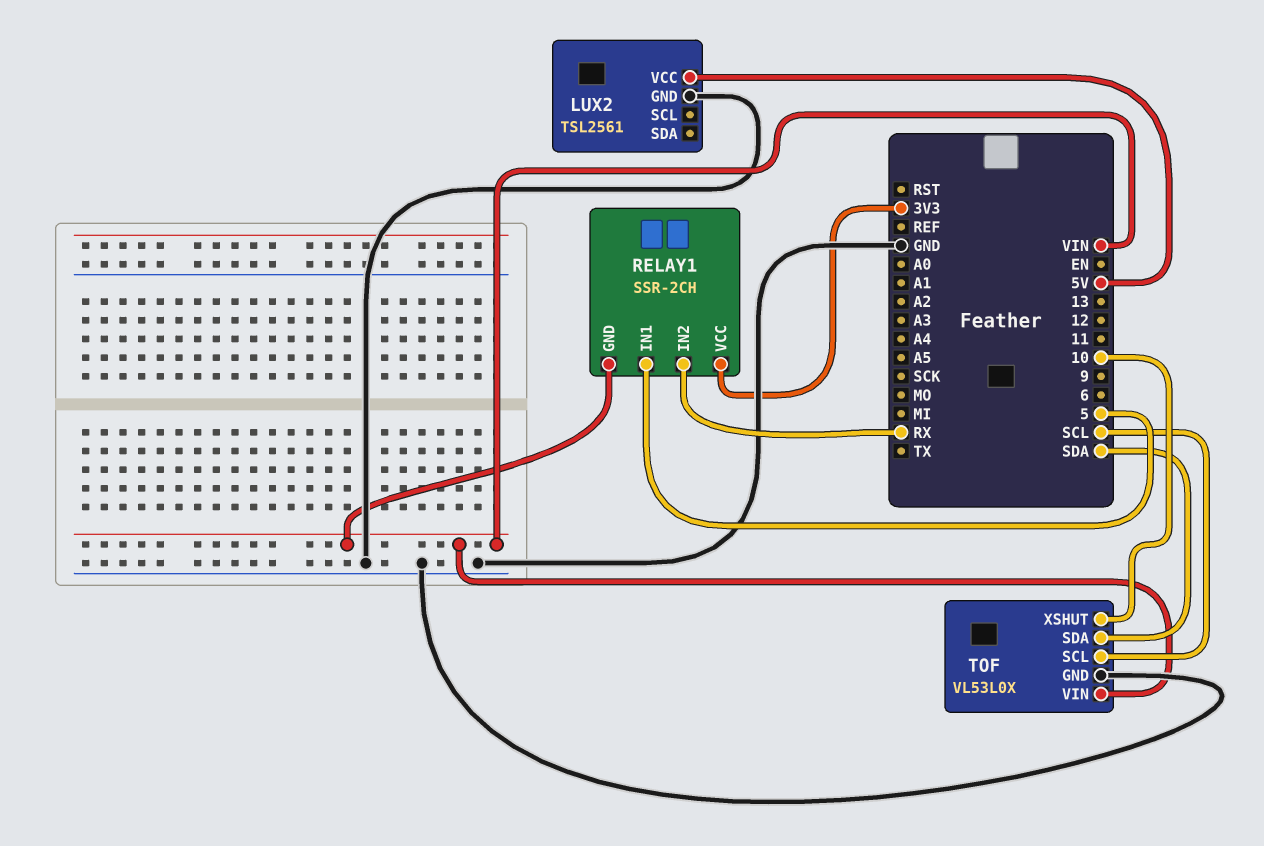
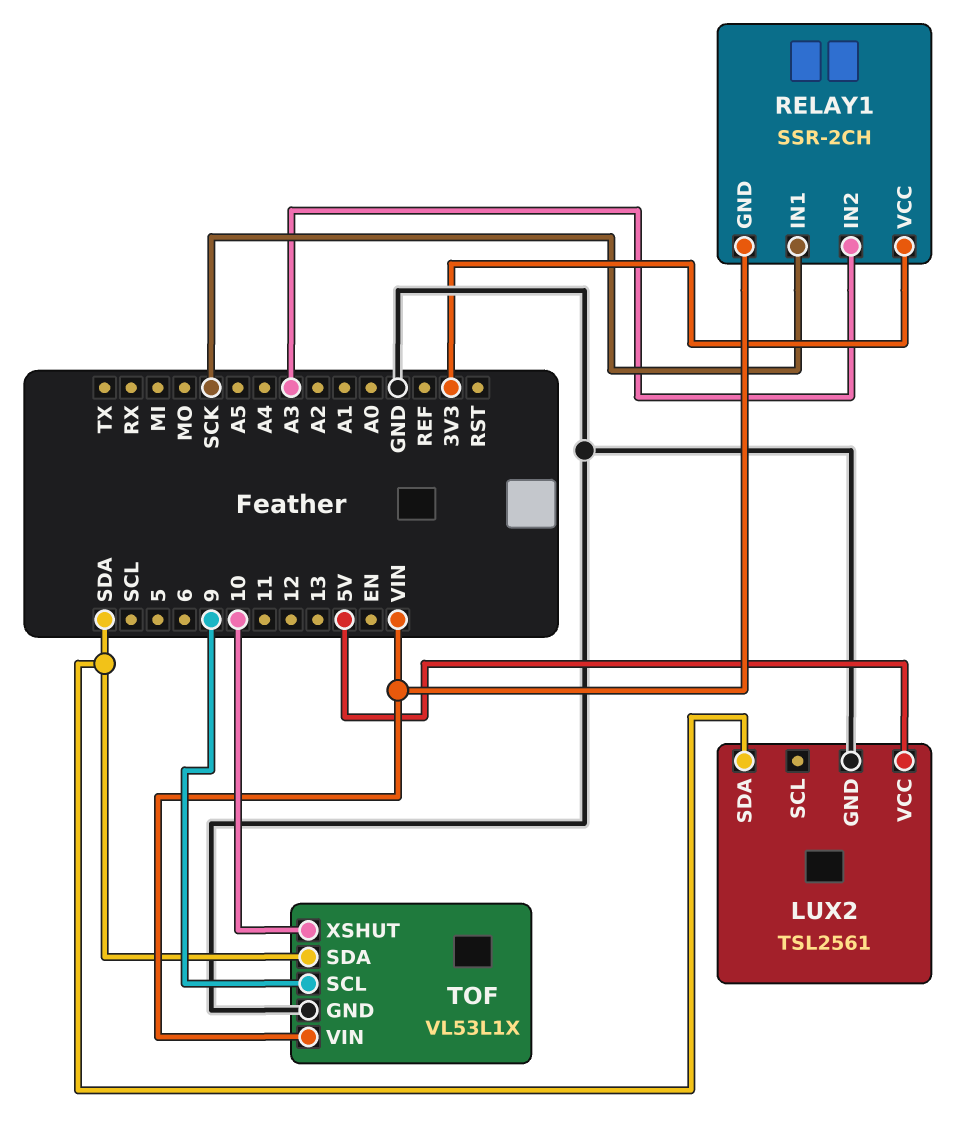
LUX2 pin SDA: none -> SDA
RELAY1 pin IN1: 5 -> SCK
RELAY1 pin IN2: RX -> A3
TOF: VL53L0X -> VL53L1X
TOF pin SCL: SCL -> 9

